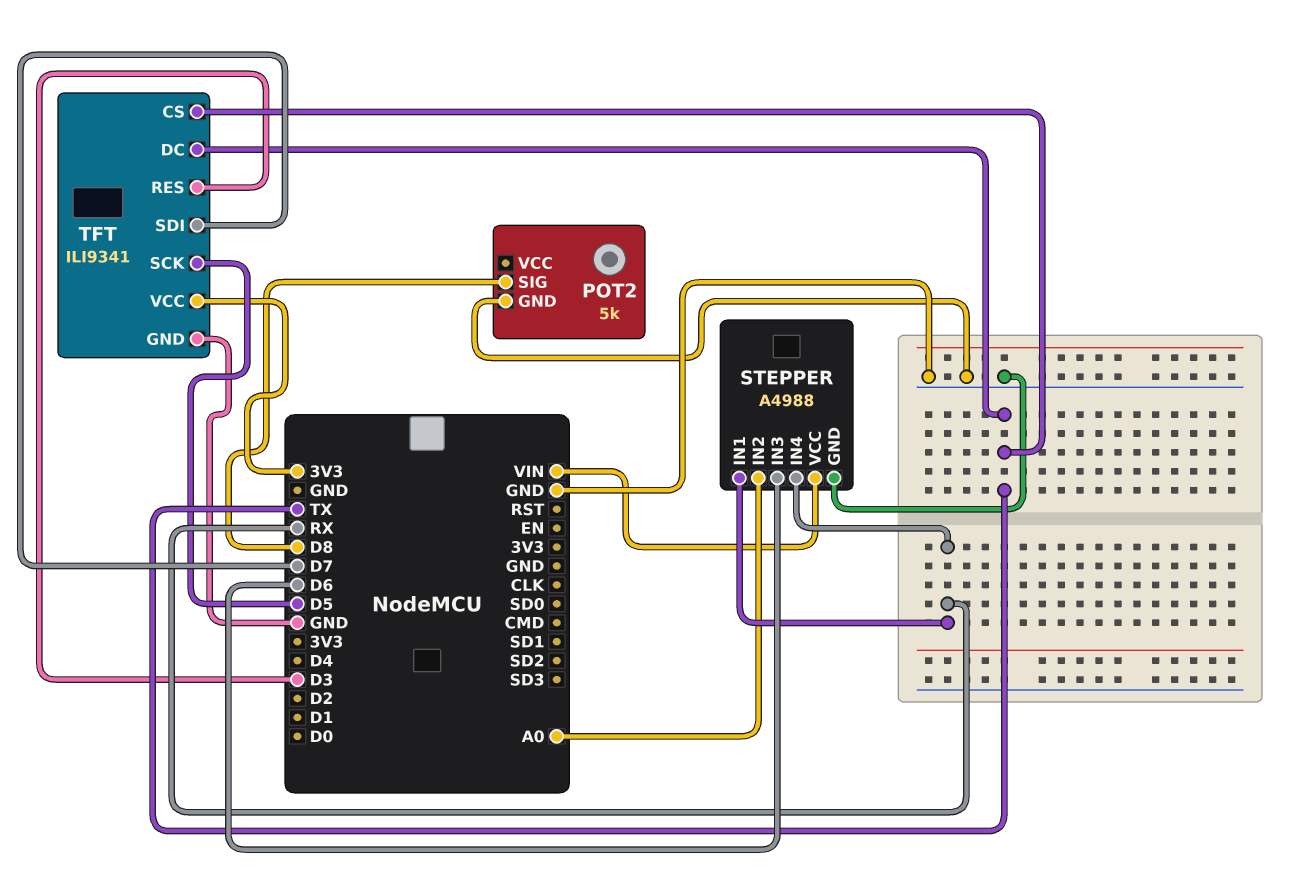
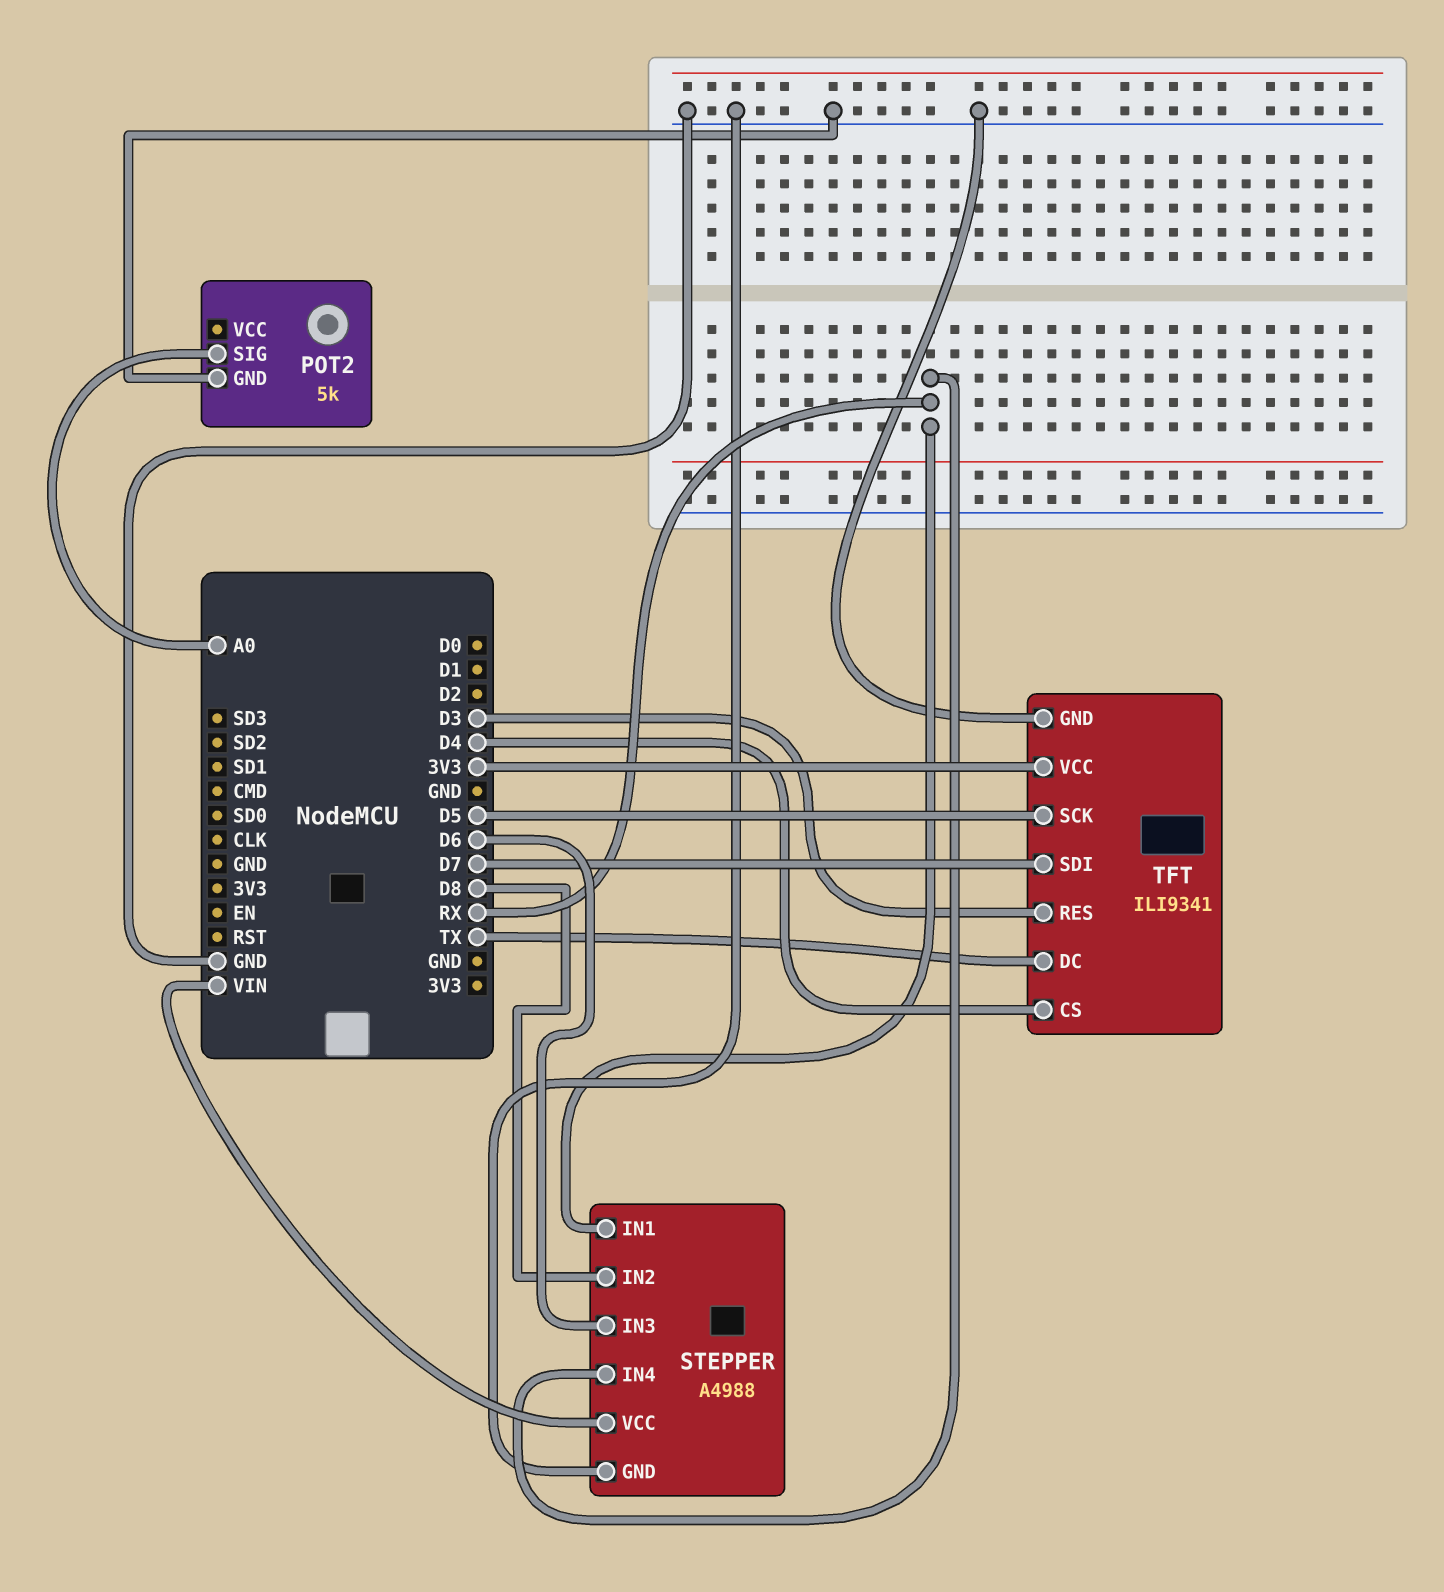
POT2 pin SIG: D8 -> A0
STEPPER pin IN2: A0 -> D8
TFT pin CS: TX -> D4

